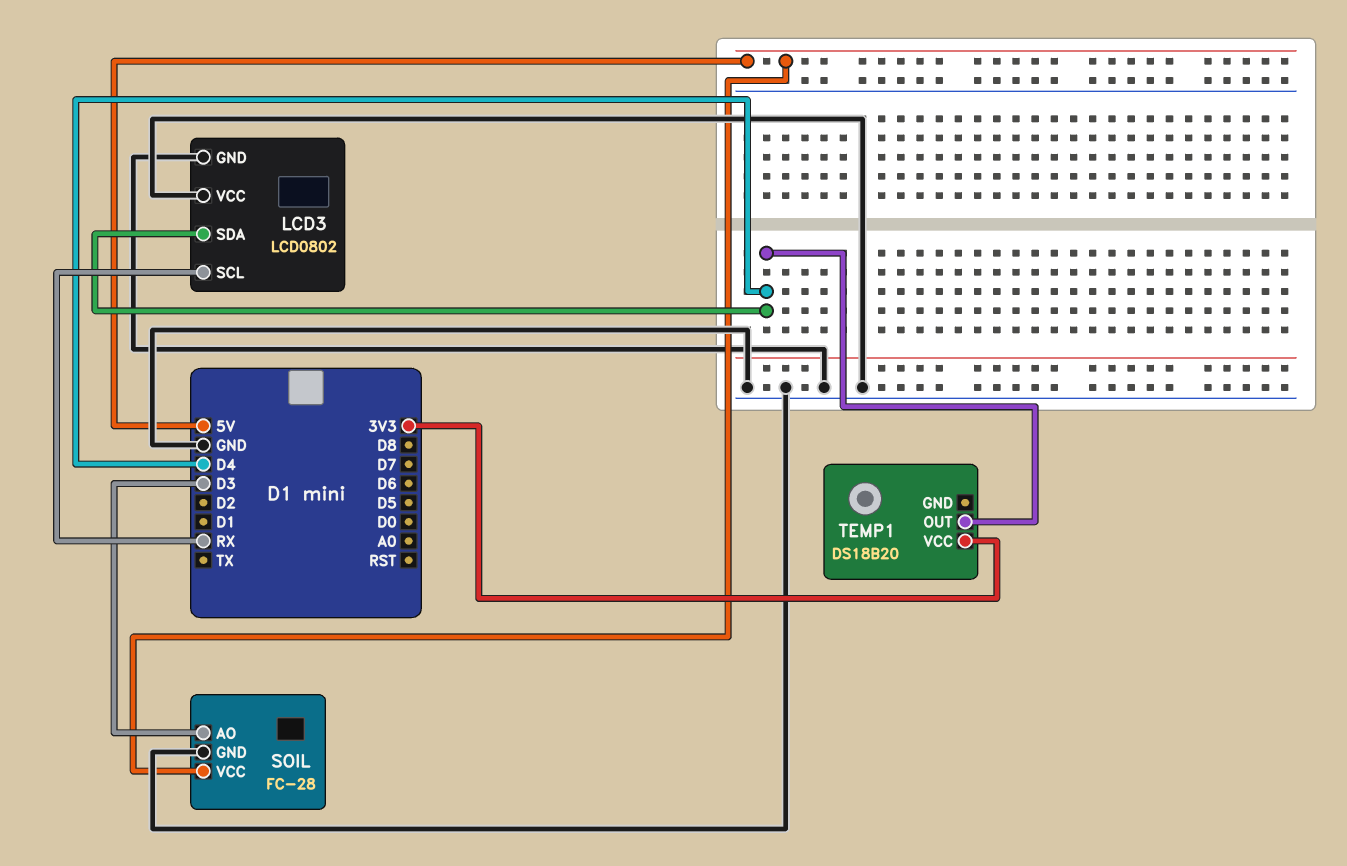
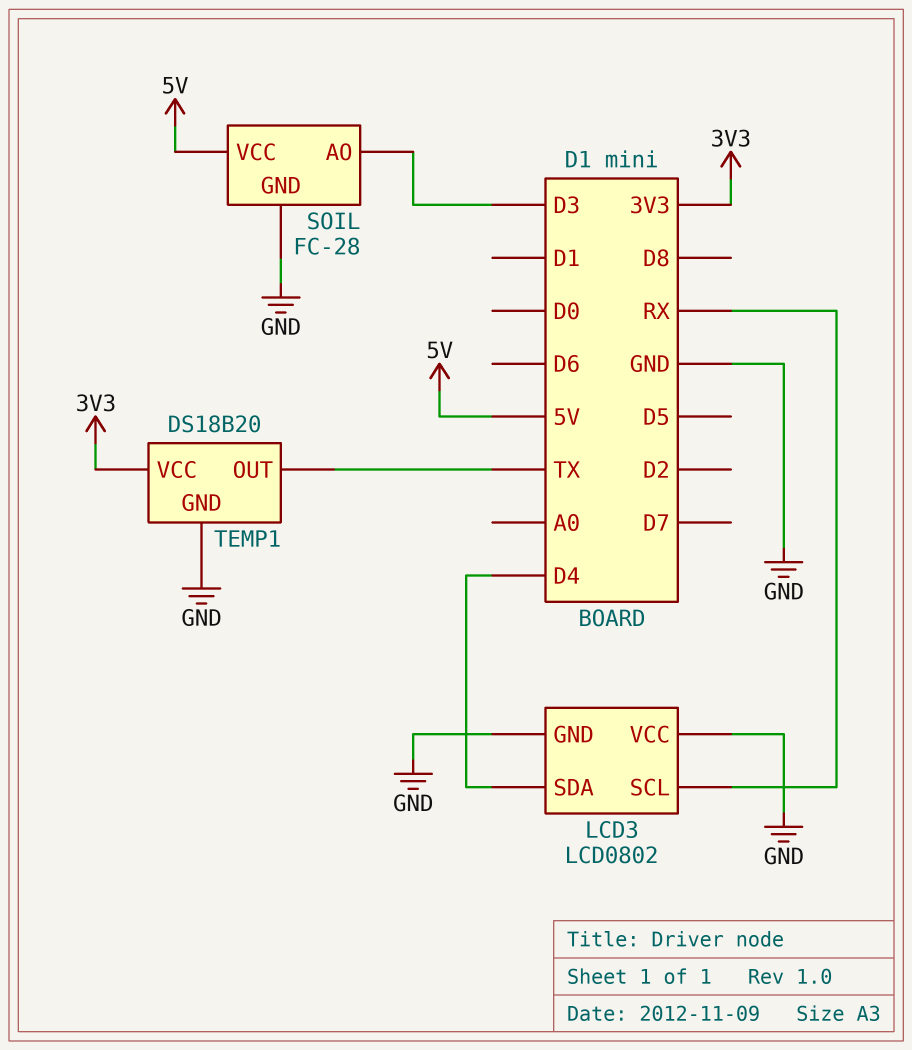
TEMP1 pin GND: none -> GND
TEMP1 pin OUT: D4 -> TX

